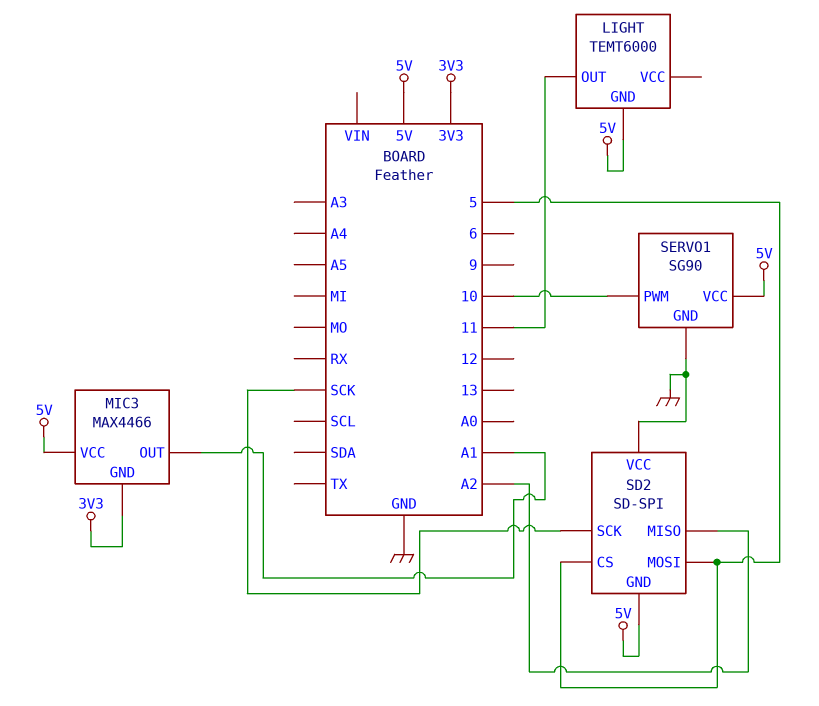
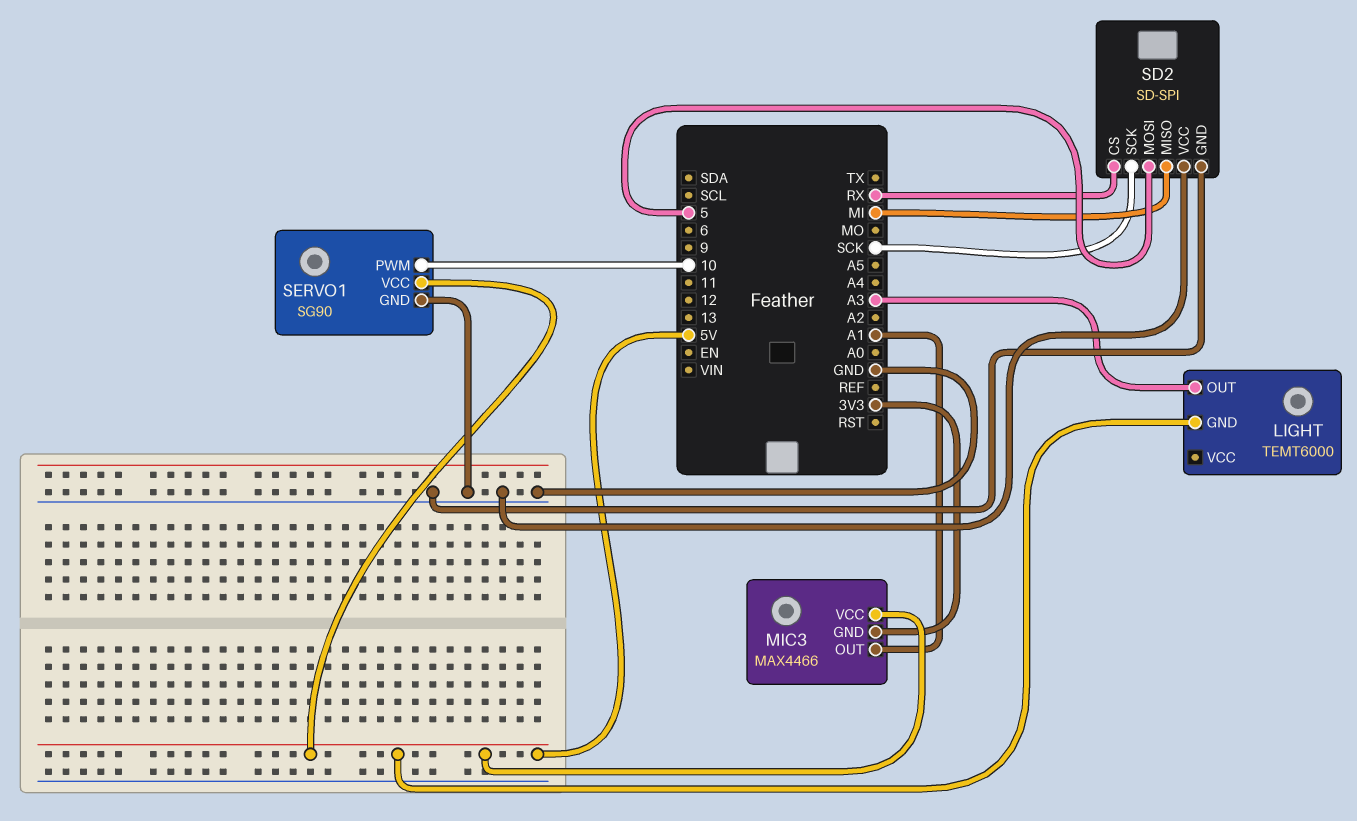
LIGHT pin OUT: 11 -> A3
SD2 pin CS: 5 -> RX
SD2 pin GND: 5V -> GND
SD2 pin MISO: A2 -> MI

